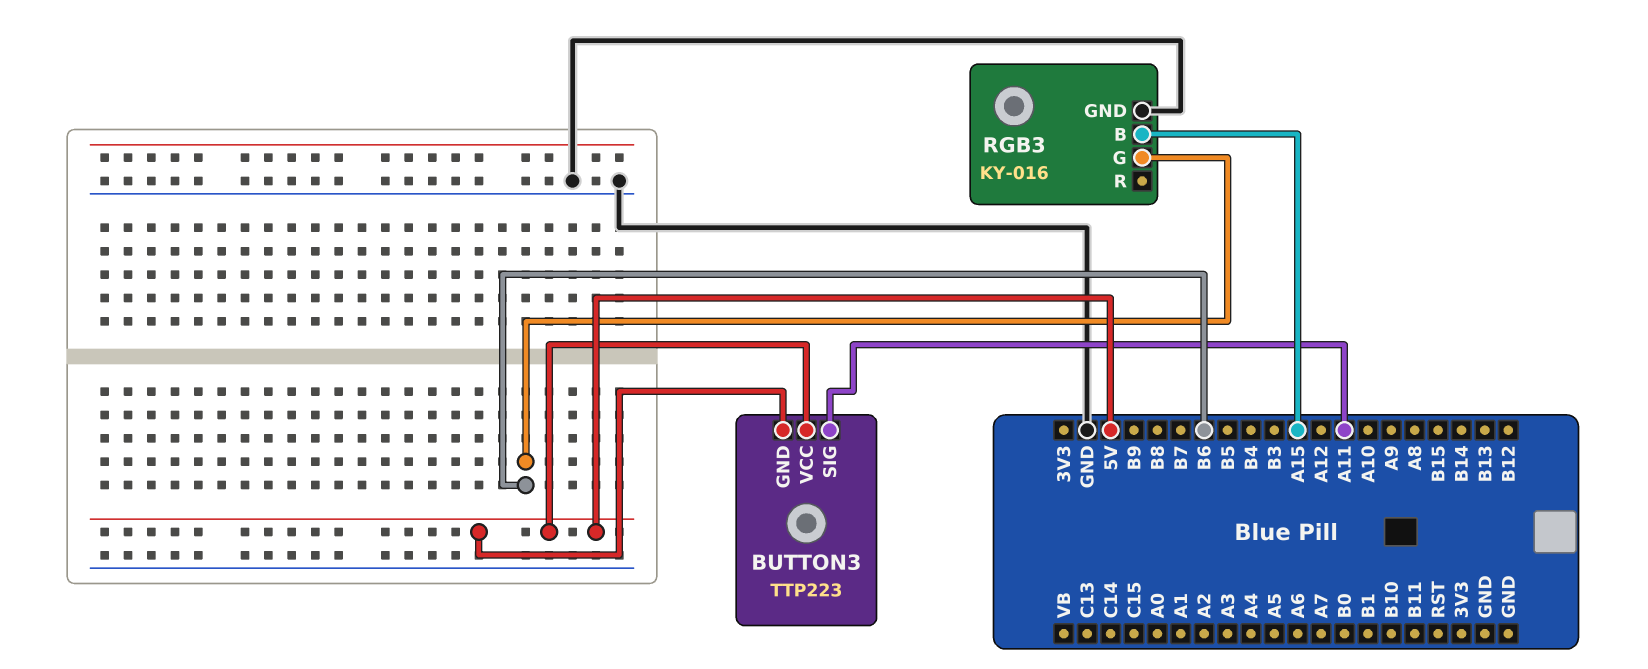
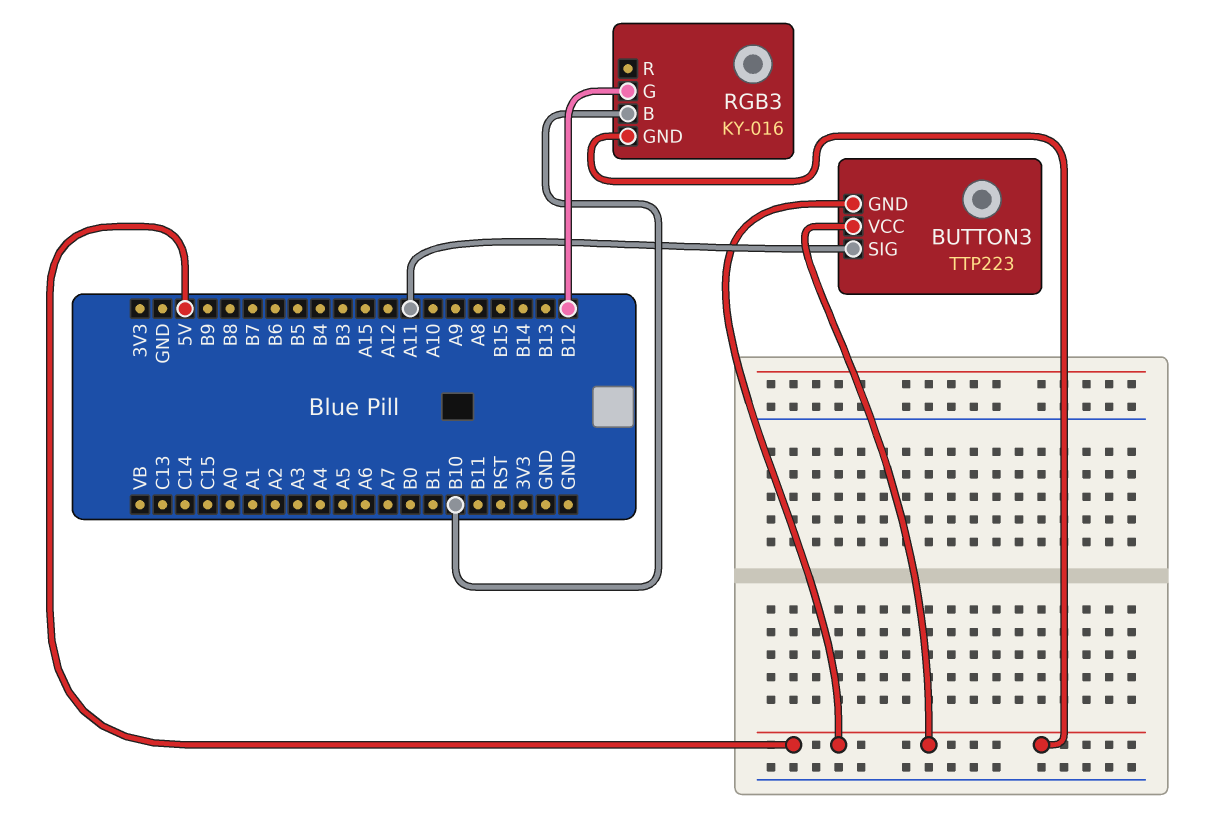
RGB3 pin B: A15 -> B10
RGB3 pin G: B6 -> B12
RGB3 pin GND: GND -> 5V

